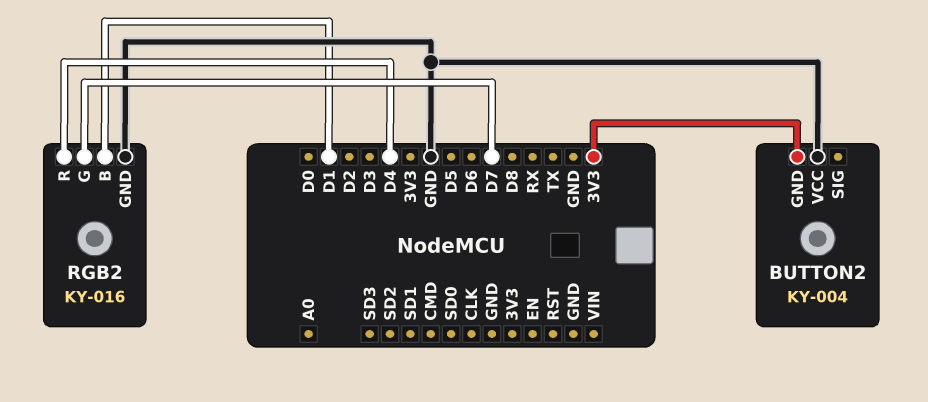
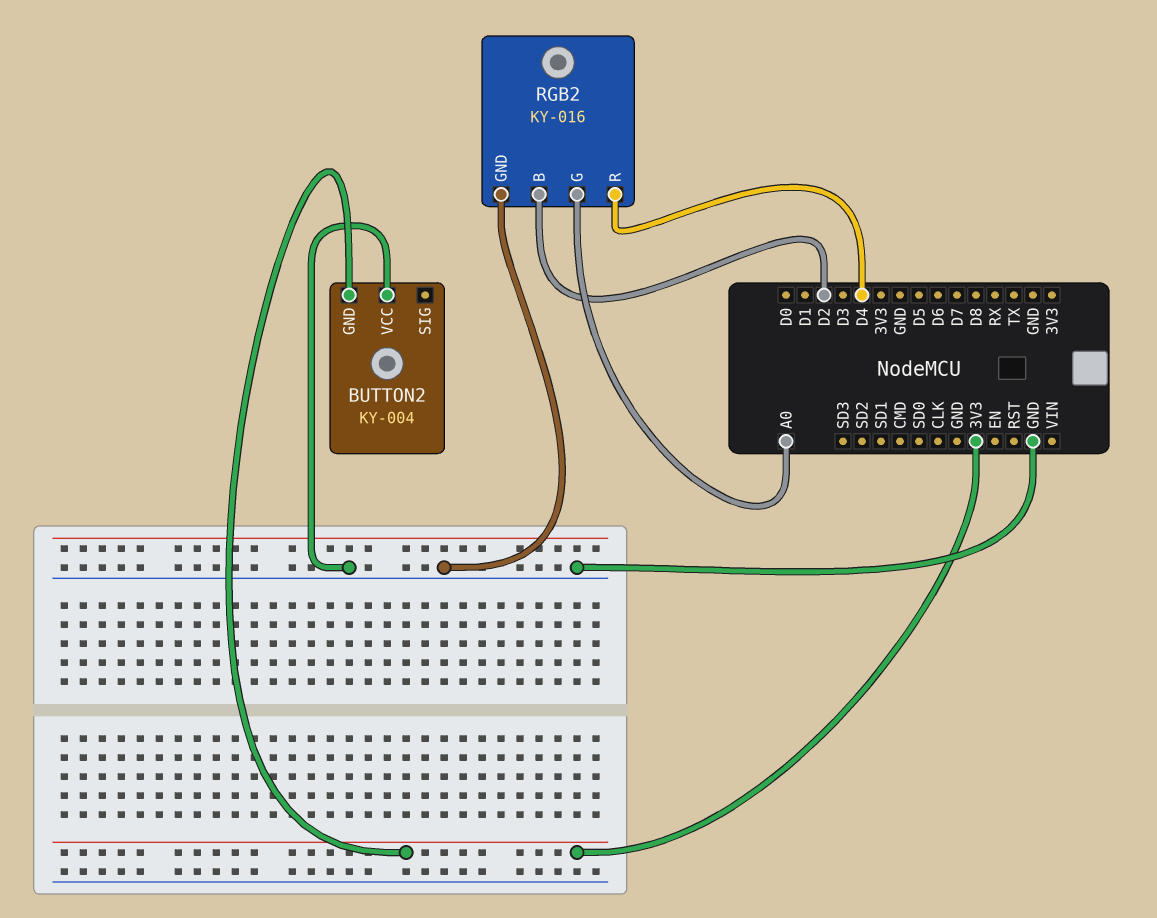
RGB2 pin B: D1 -> D2
RGB2 pin G: D7 -> A0

